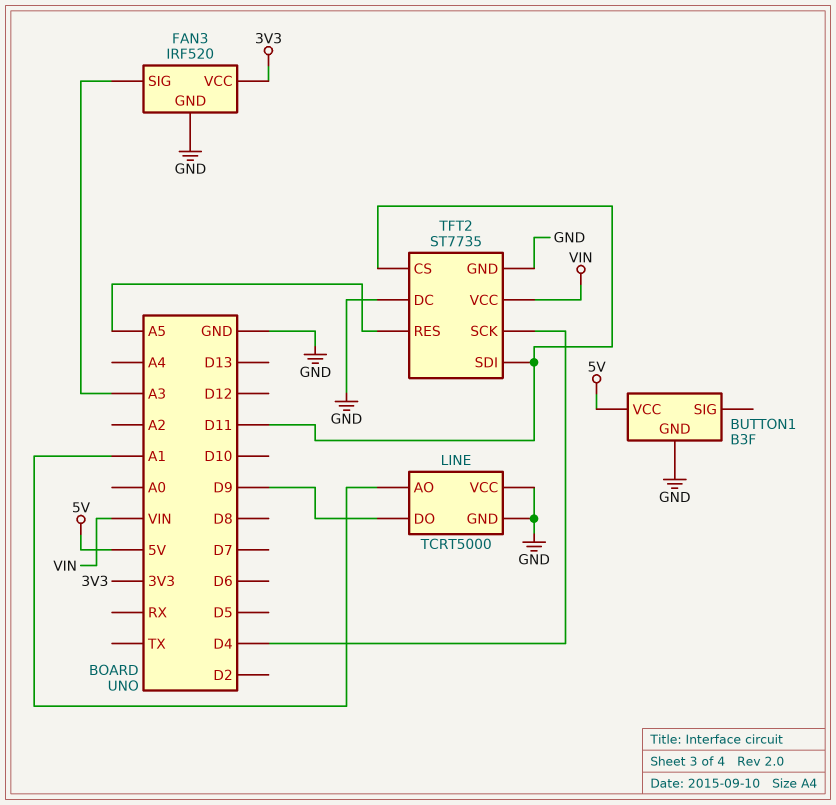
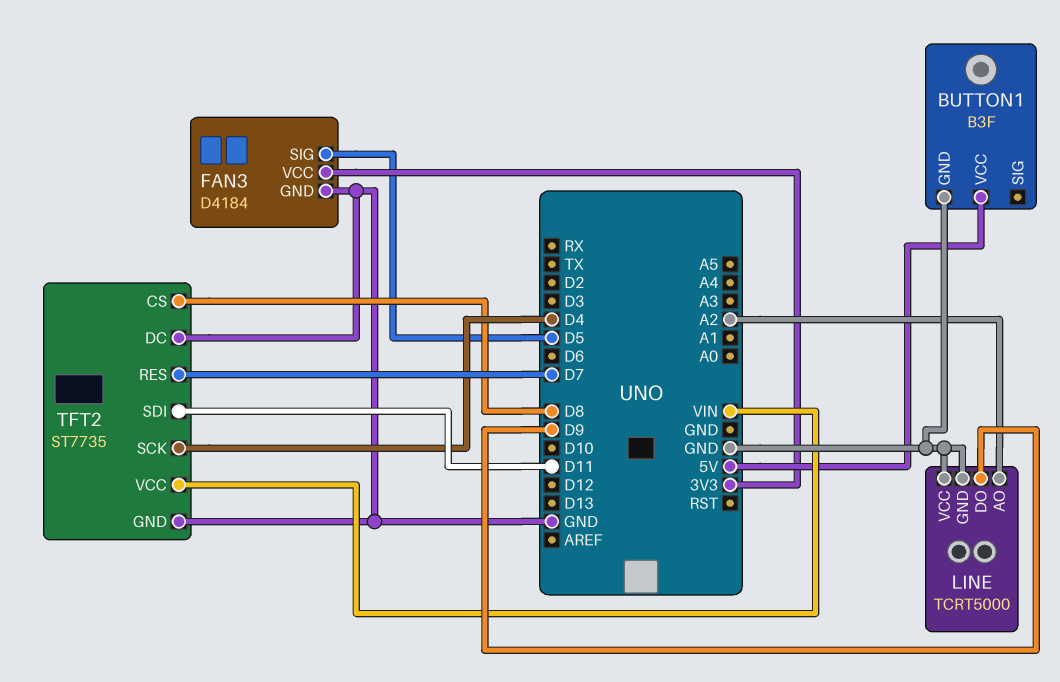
FAN3: IRF520 -> D4184
FAN3 pin SIG: A3 -> D5
LINE pin AO: A1 -> A2
TFT2 pin CS: D11 -> D8
TFT2 pin RES: A5 -> D7

